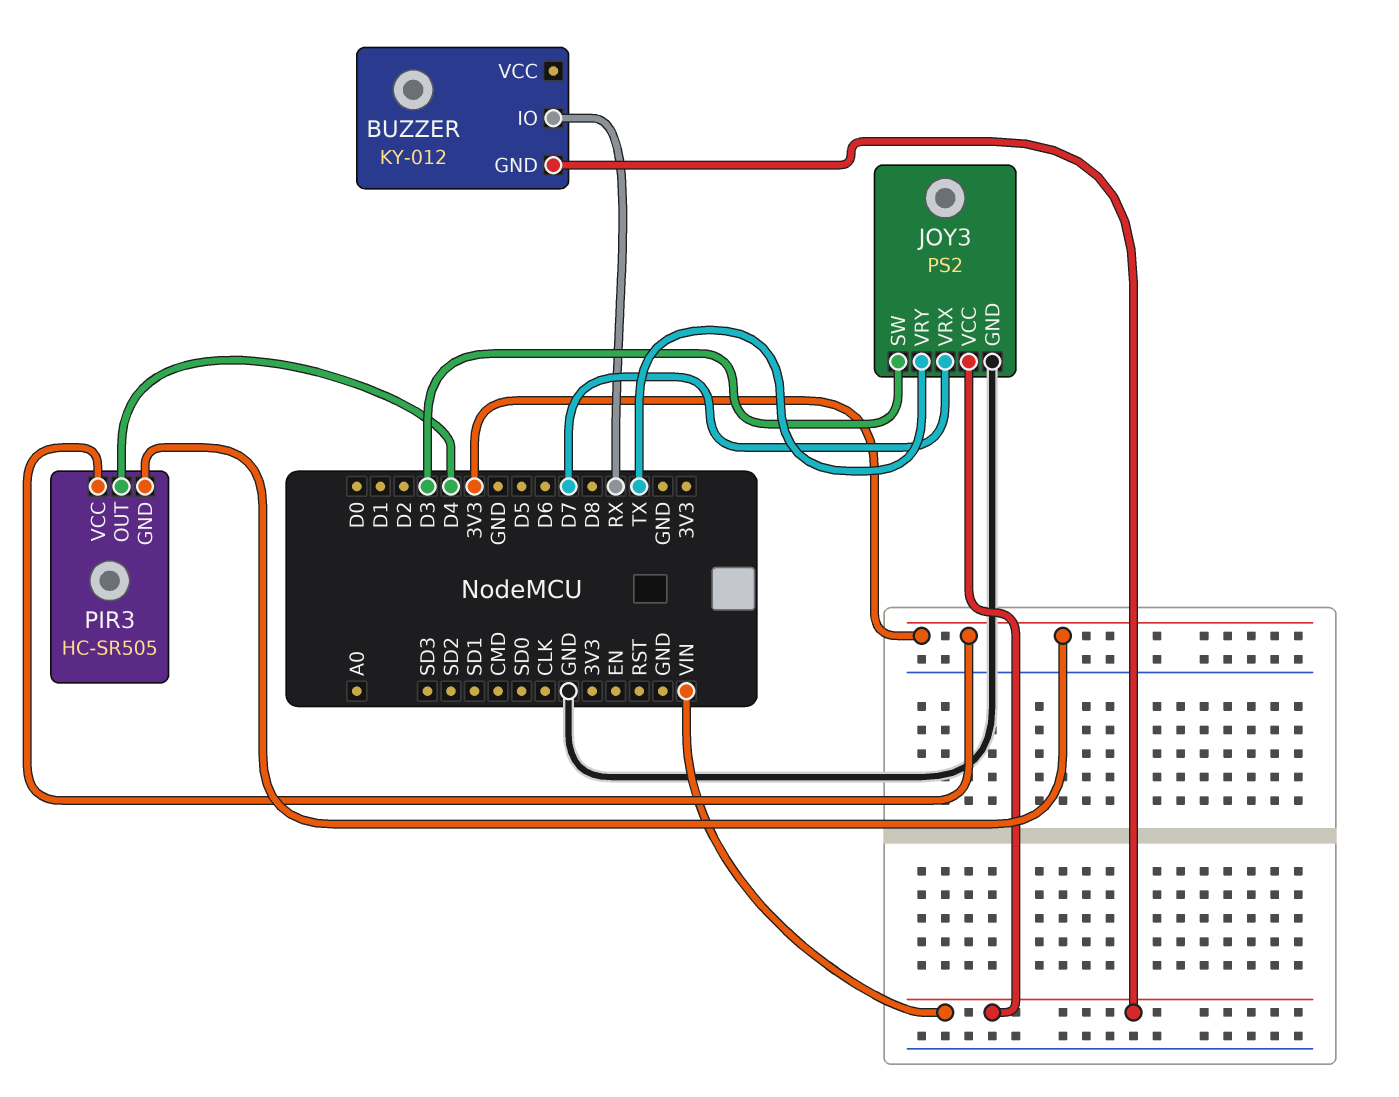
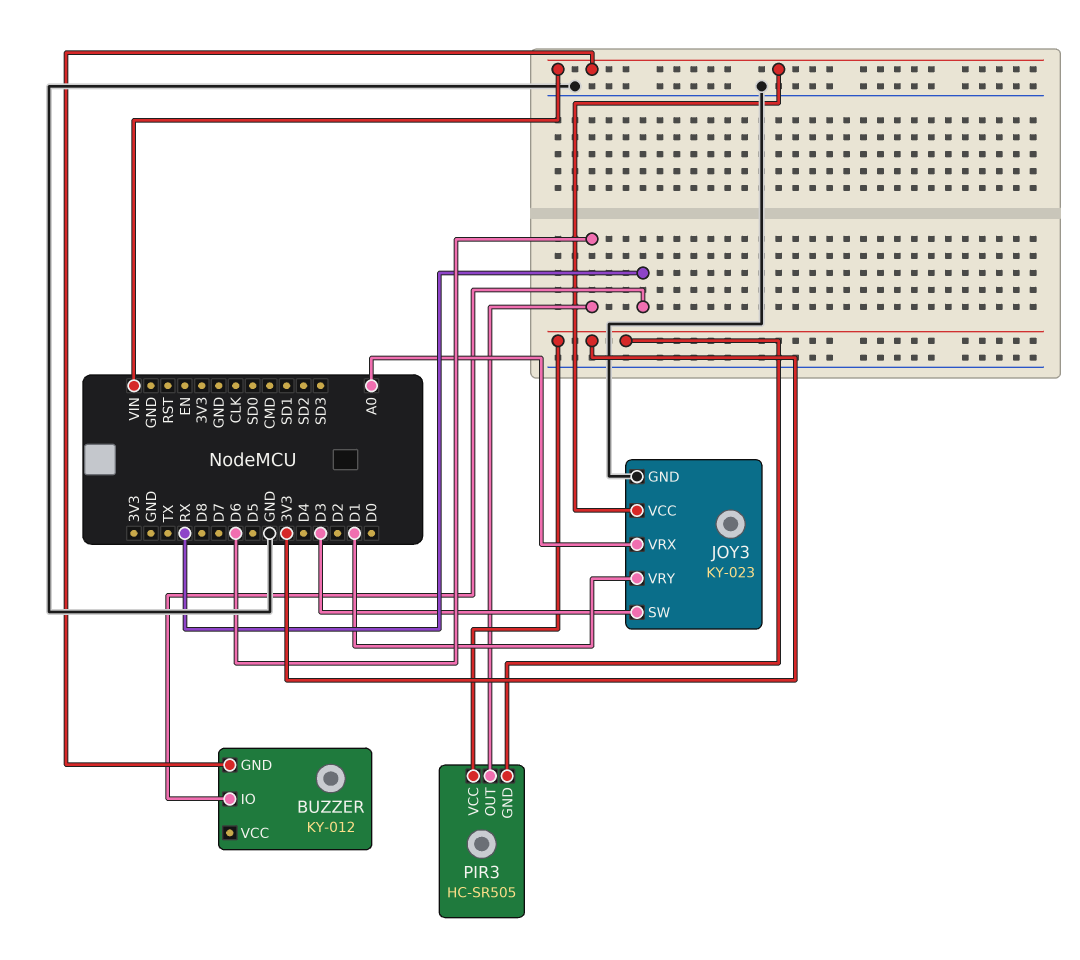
JOY3: PS2 -> KY-023
JOY3 pin VRX: D7 -> A0
JOY3 pin VRY: TX -> D1
PIR3 pin OUT: D4 -> D6

